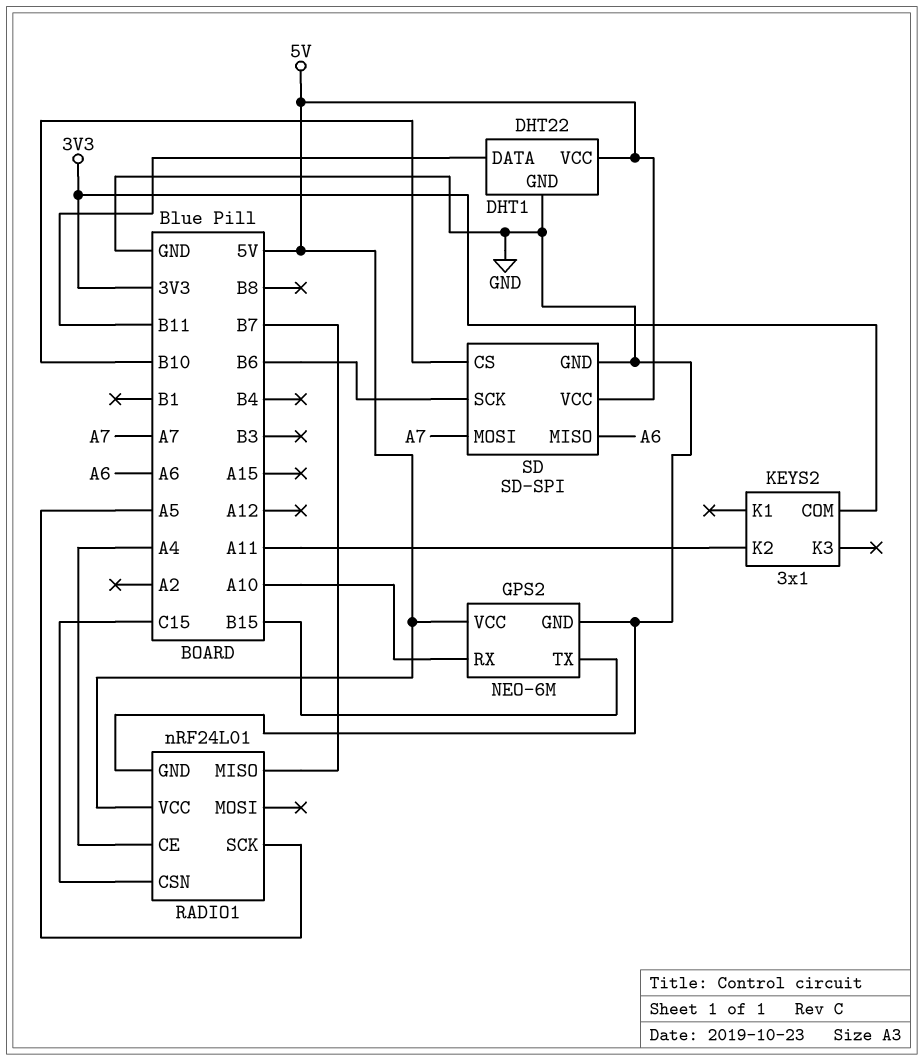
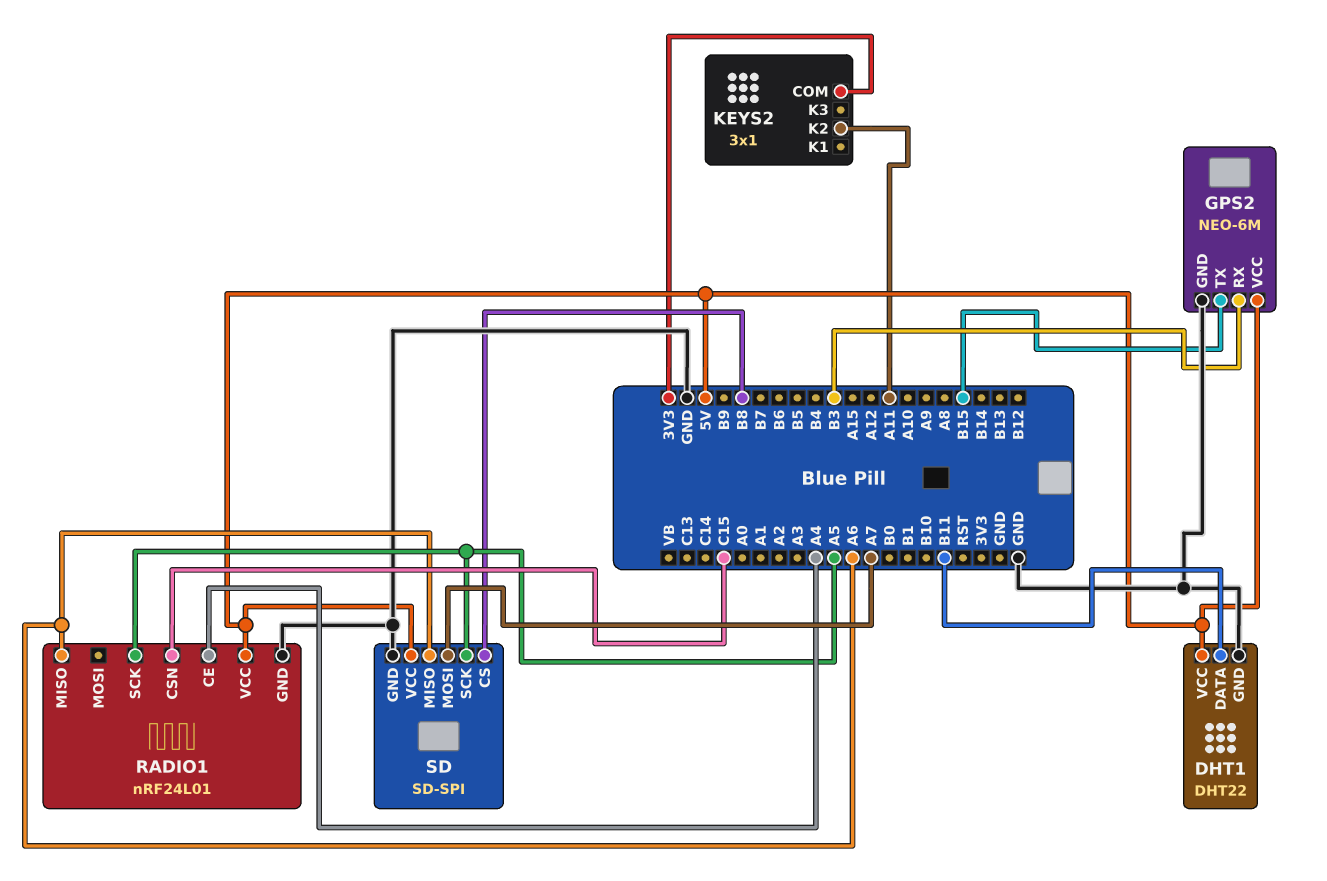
GPS2 pin RX: A10 -> B3
RADIO1 pin MISO: B7 -> A6
SD pin CS: B10 -> B8
SD pin SCK: B6 -> A5

